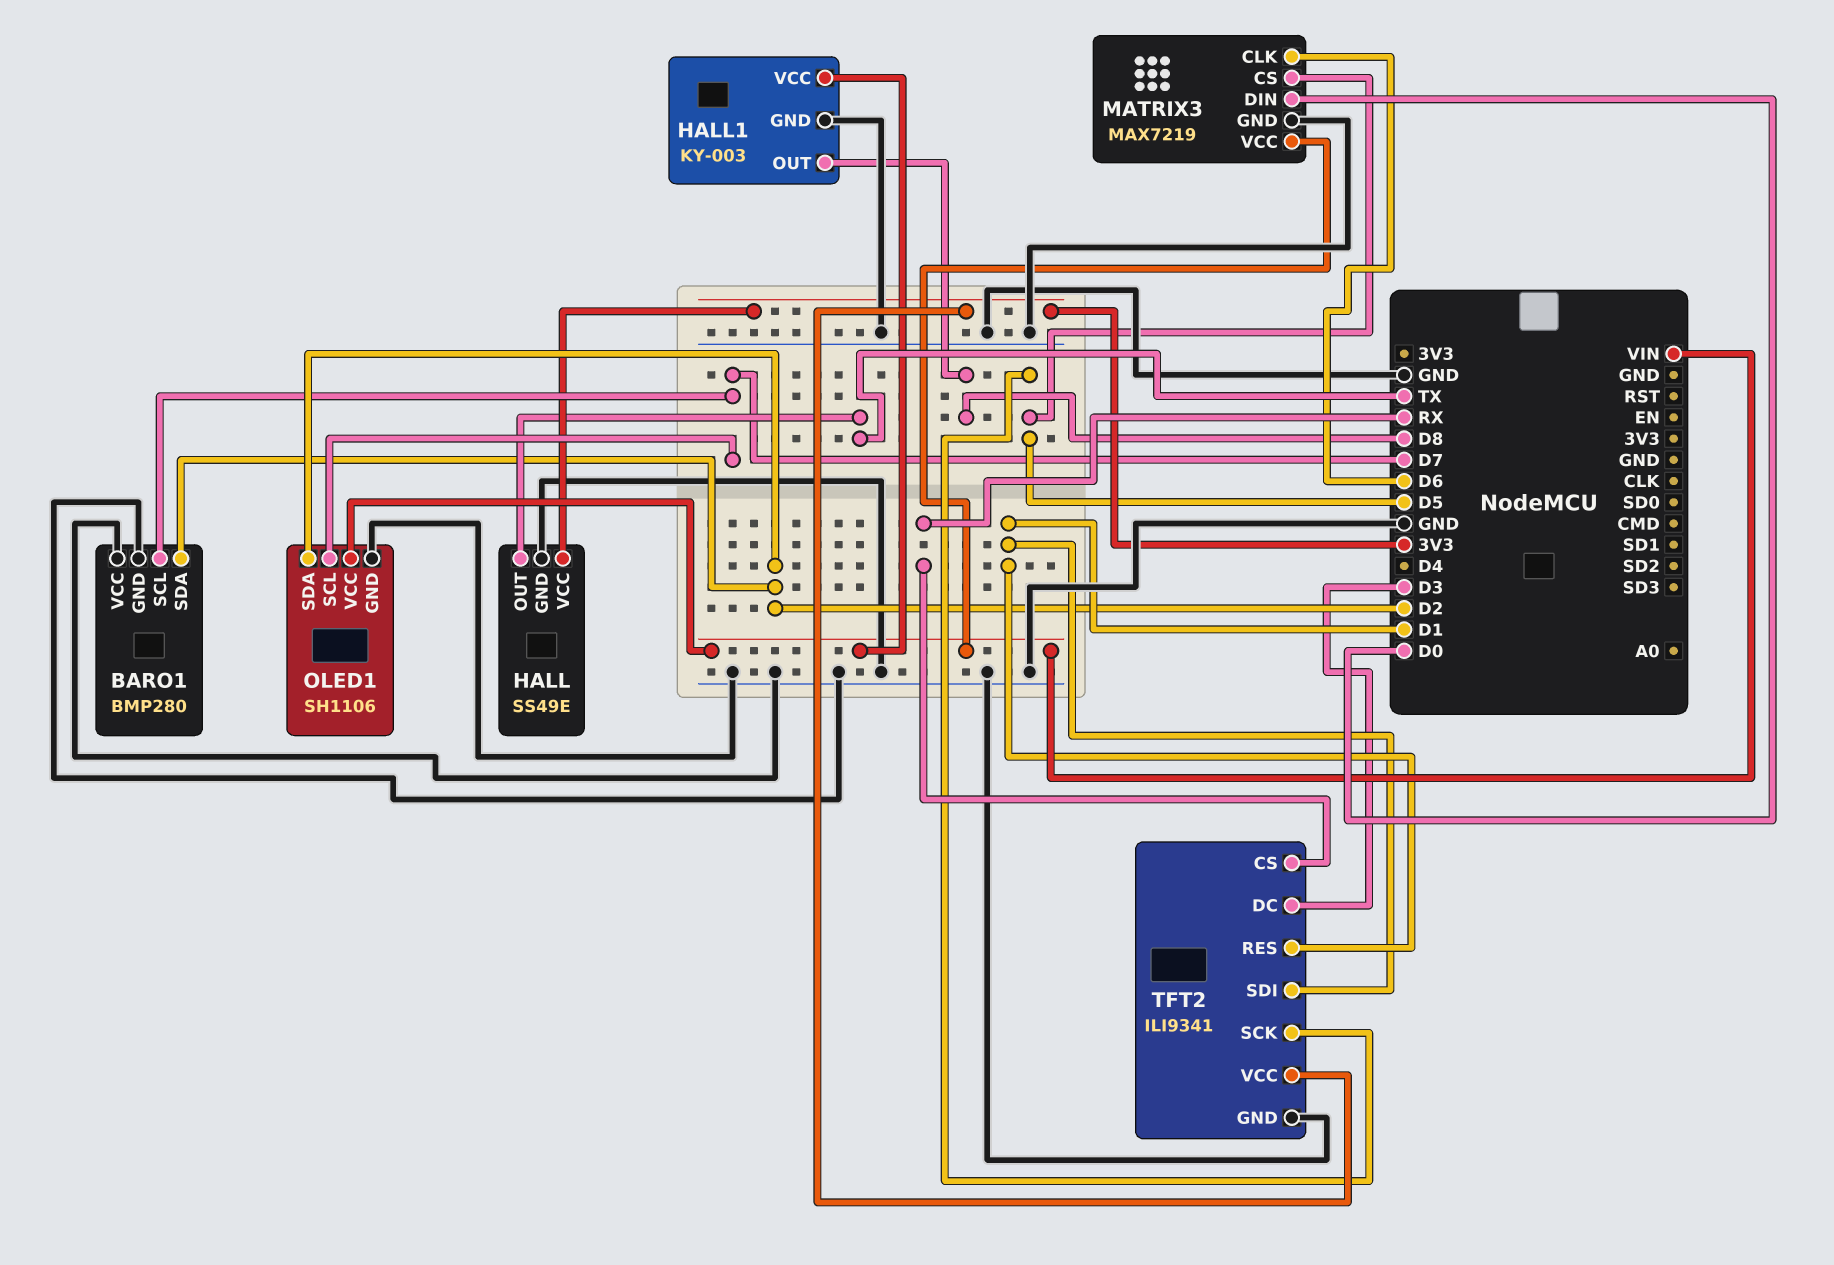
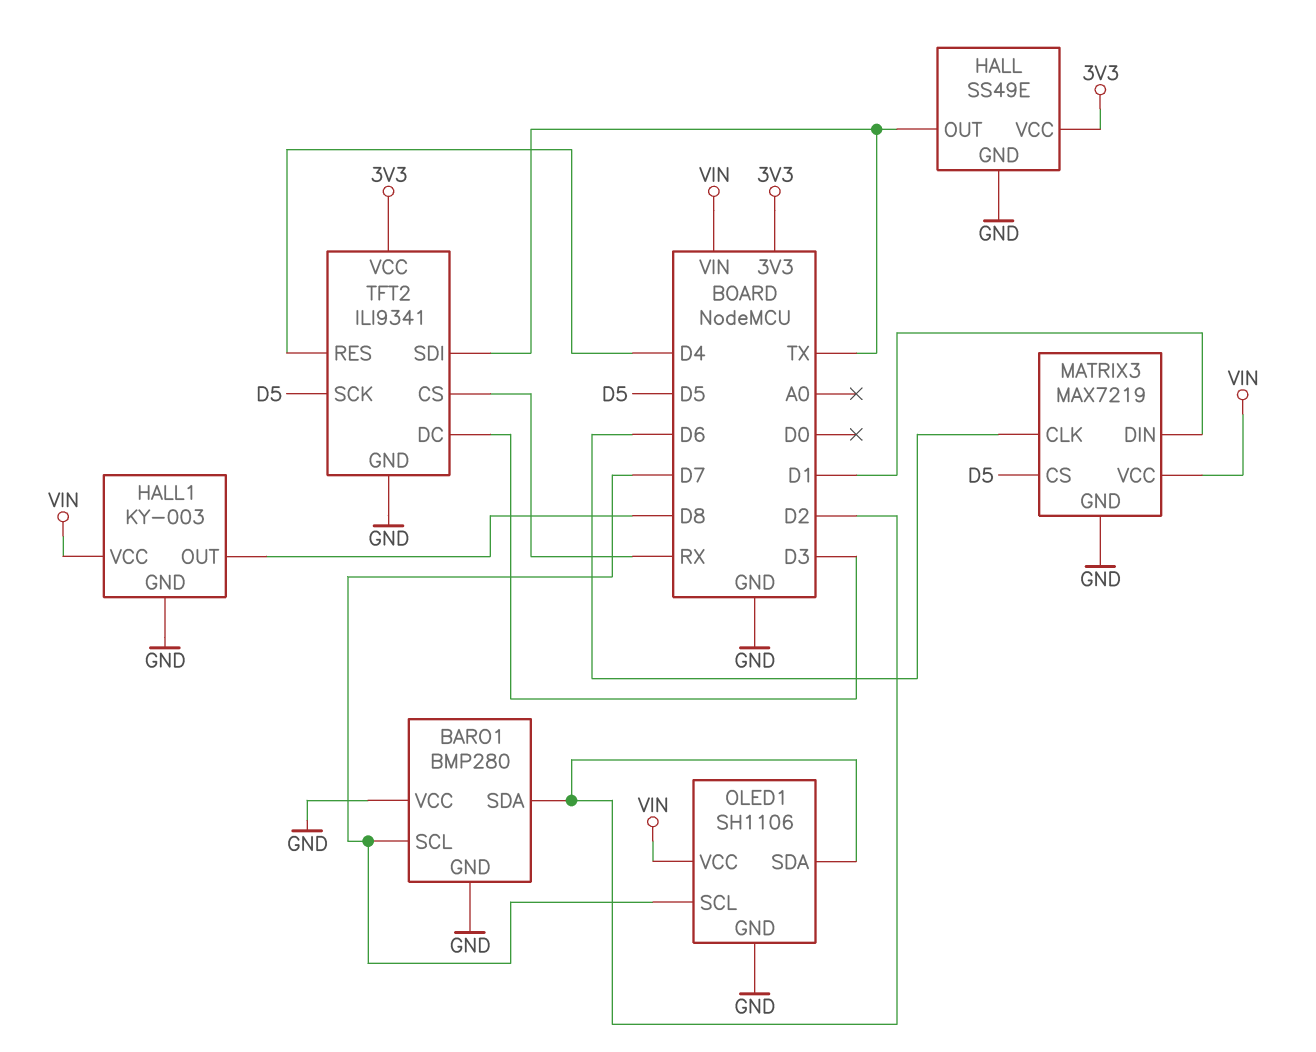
MATRIX3 pin DIN: D0 -> D1
TFT2 pin RES: D1 -> D4
TFT2 pin SDI: D1 -> TX

